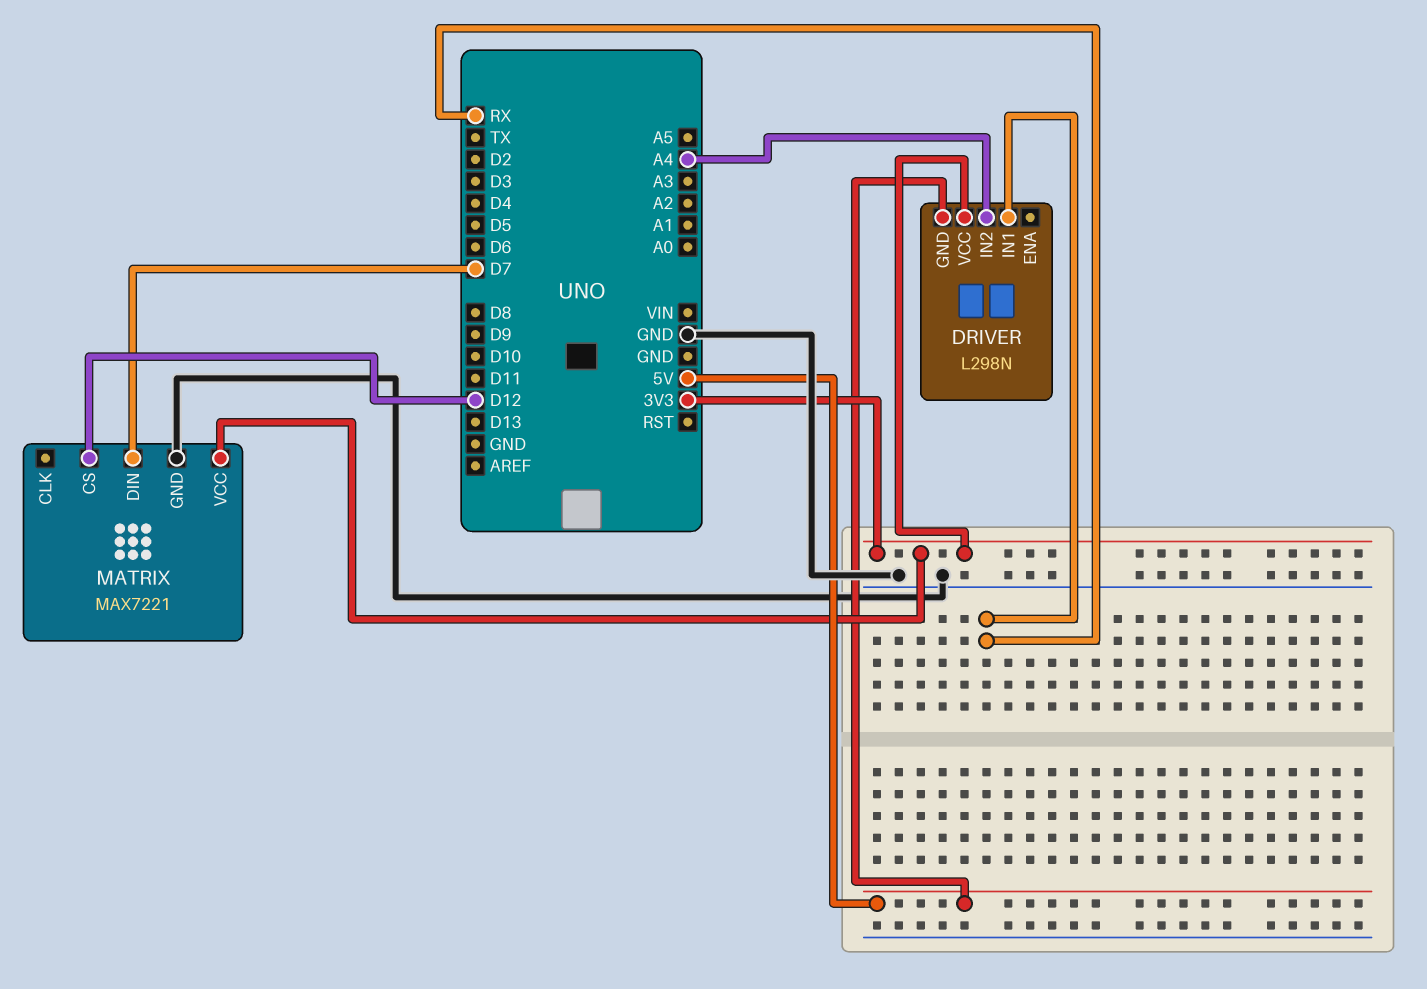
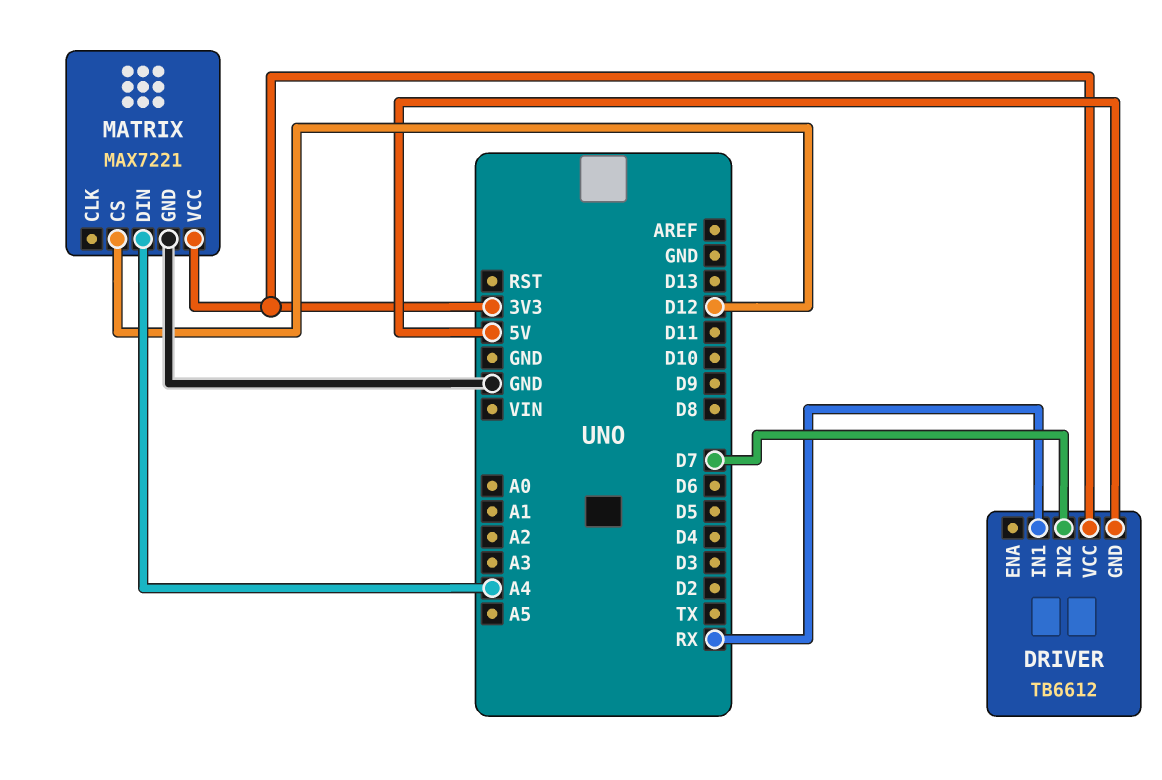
DRIVER: L298N -> TB6612
DRIVER pin IN2: A4 -> D7
MATRIX pin DIN: D7 -> A4

